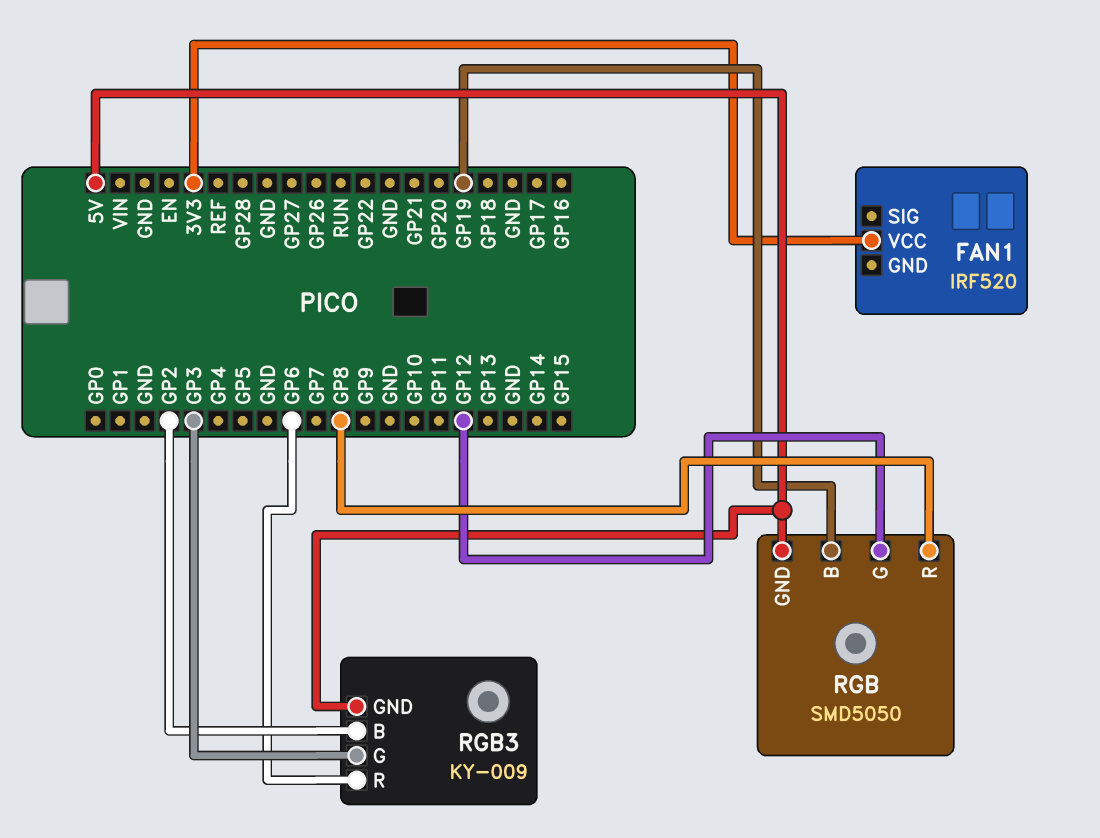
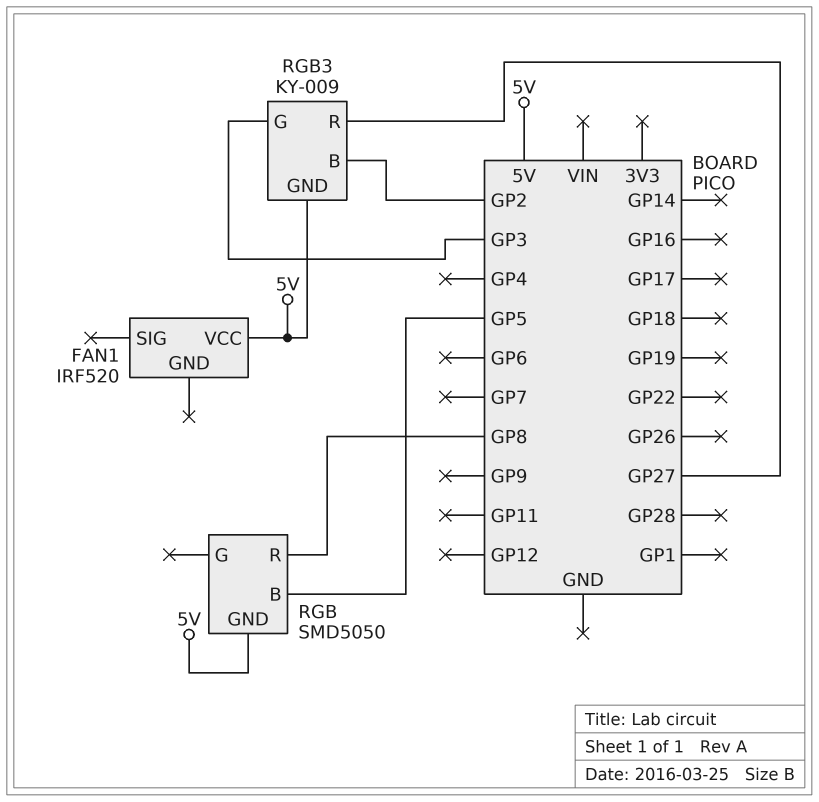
FAN1 pin VCC: 3V3 -> 5V
RGB pin B: GP19 -> GP5
RGB pin G: GP12 -> none
RGB3 pin R: GP6 -> GP27

